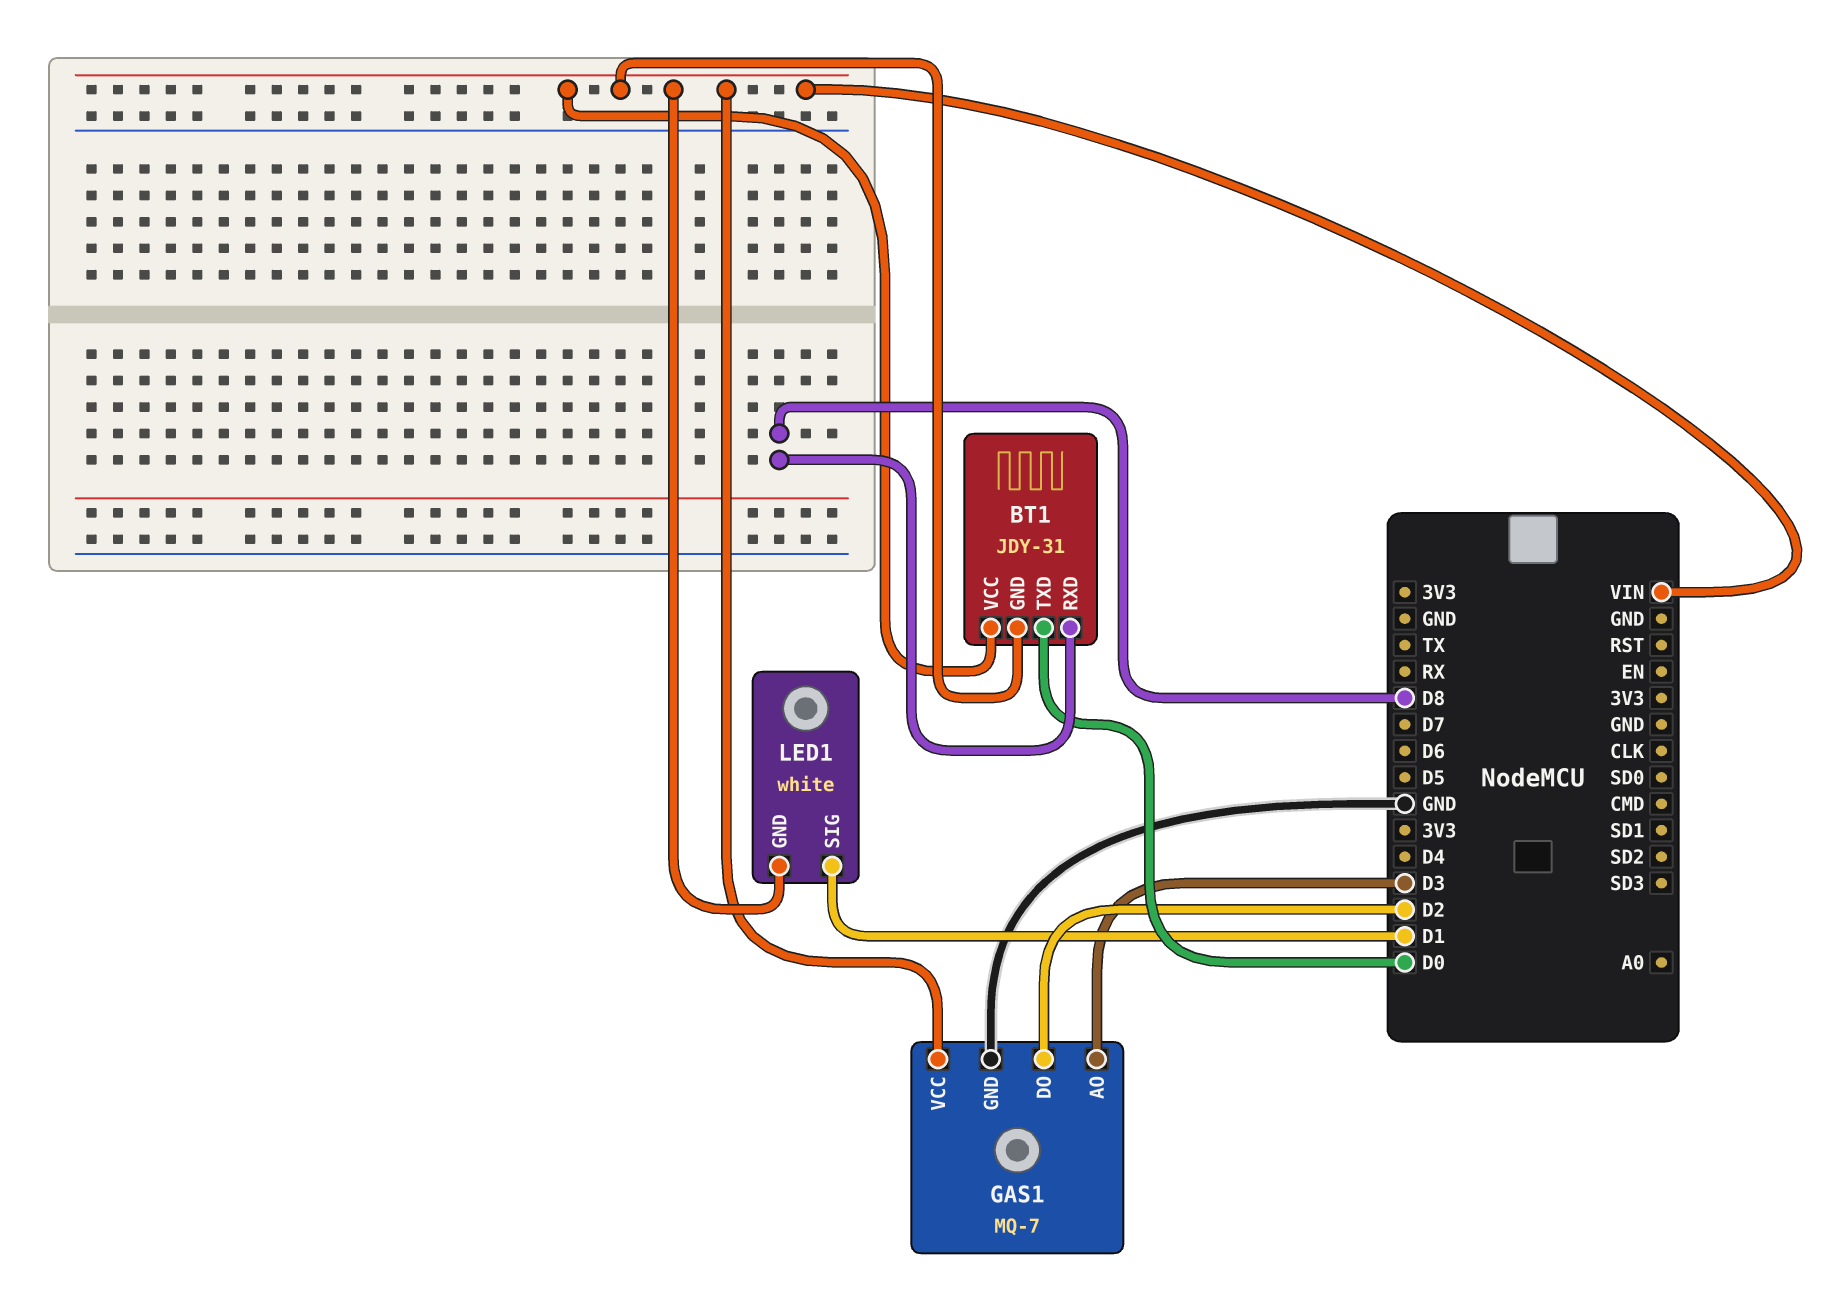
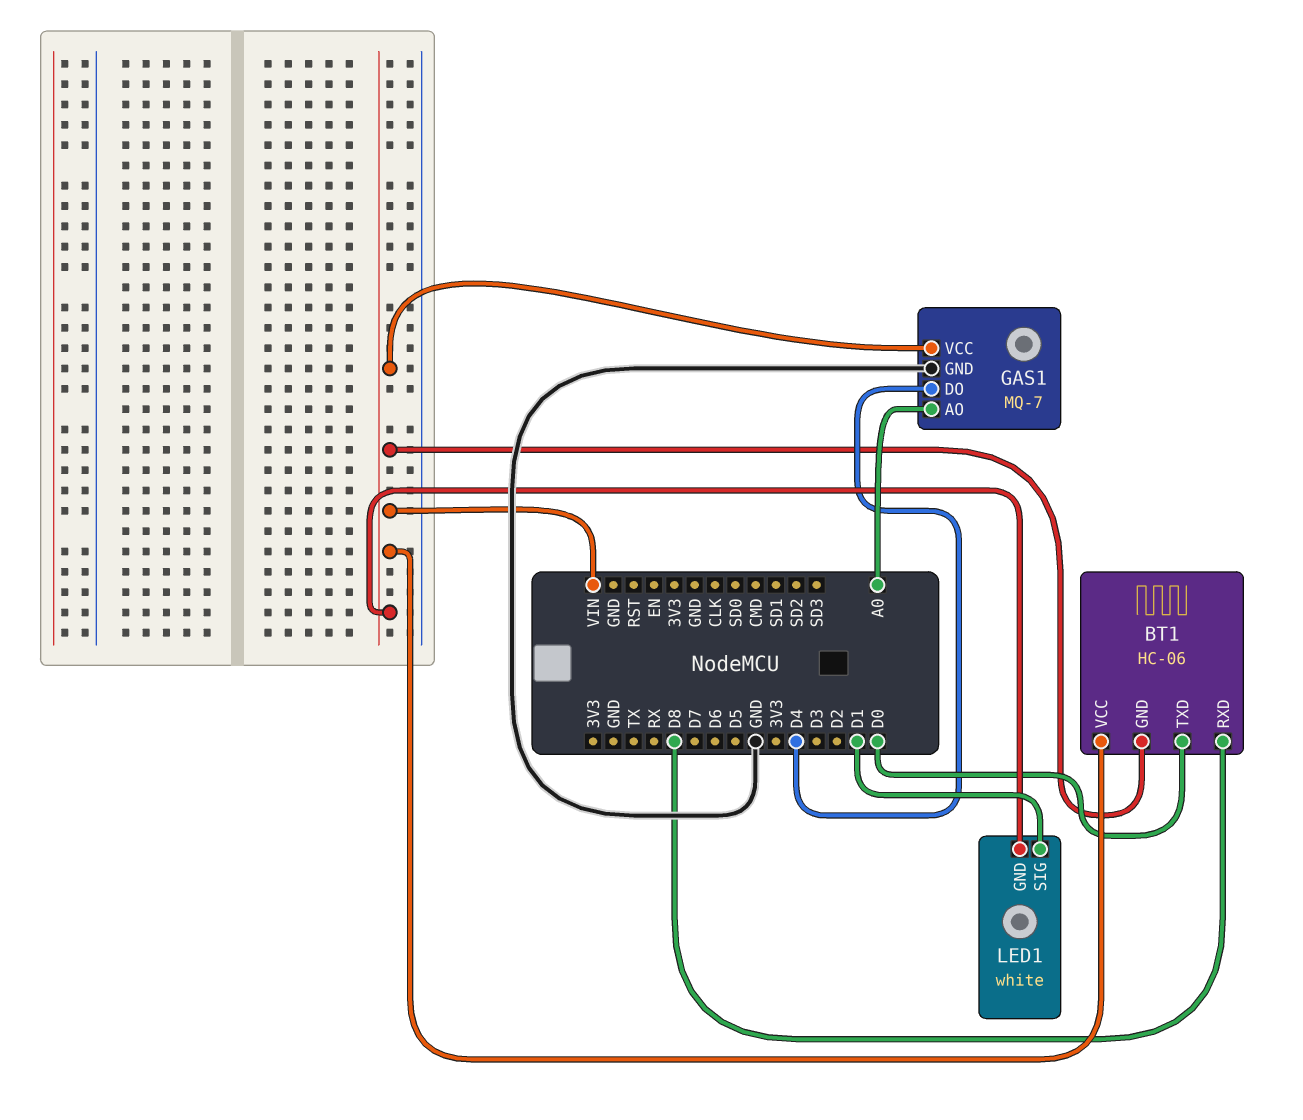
BT1: JDY-31 -> HC-06
GAS1 pin AO: D3 -> A0
GAS1 pin DO: D2 -> D4

